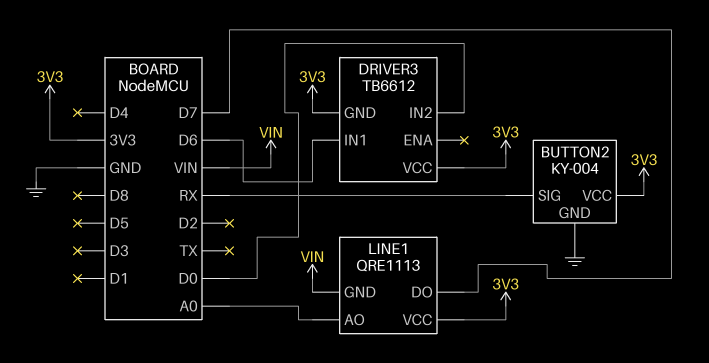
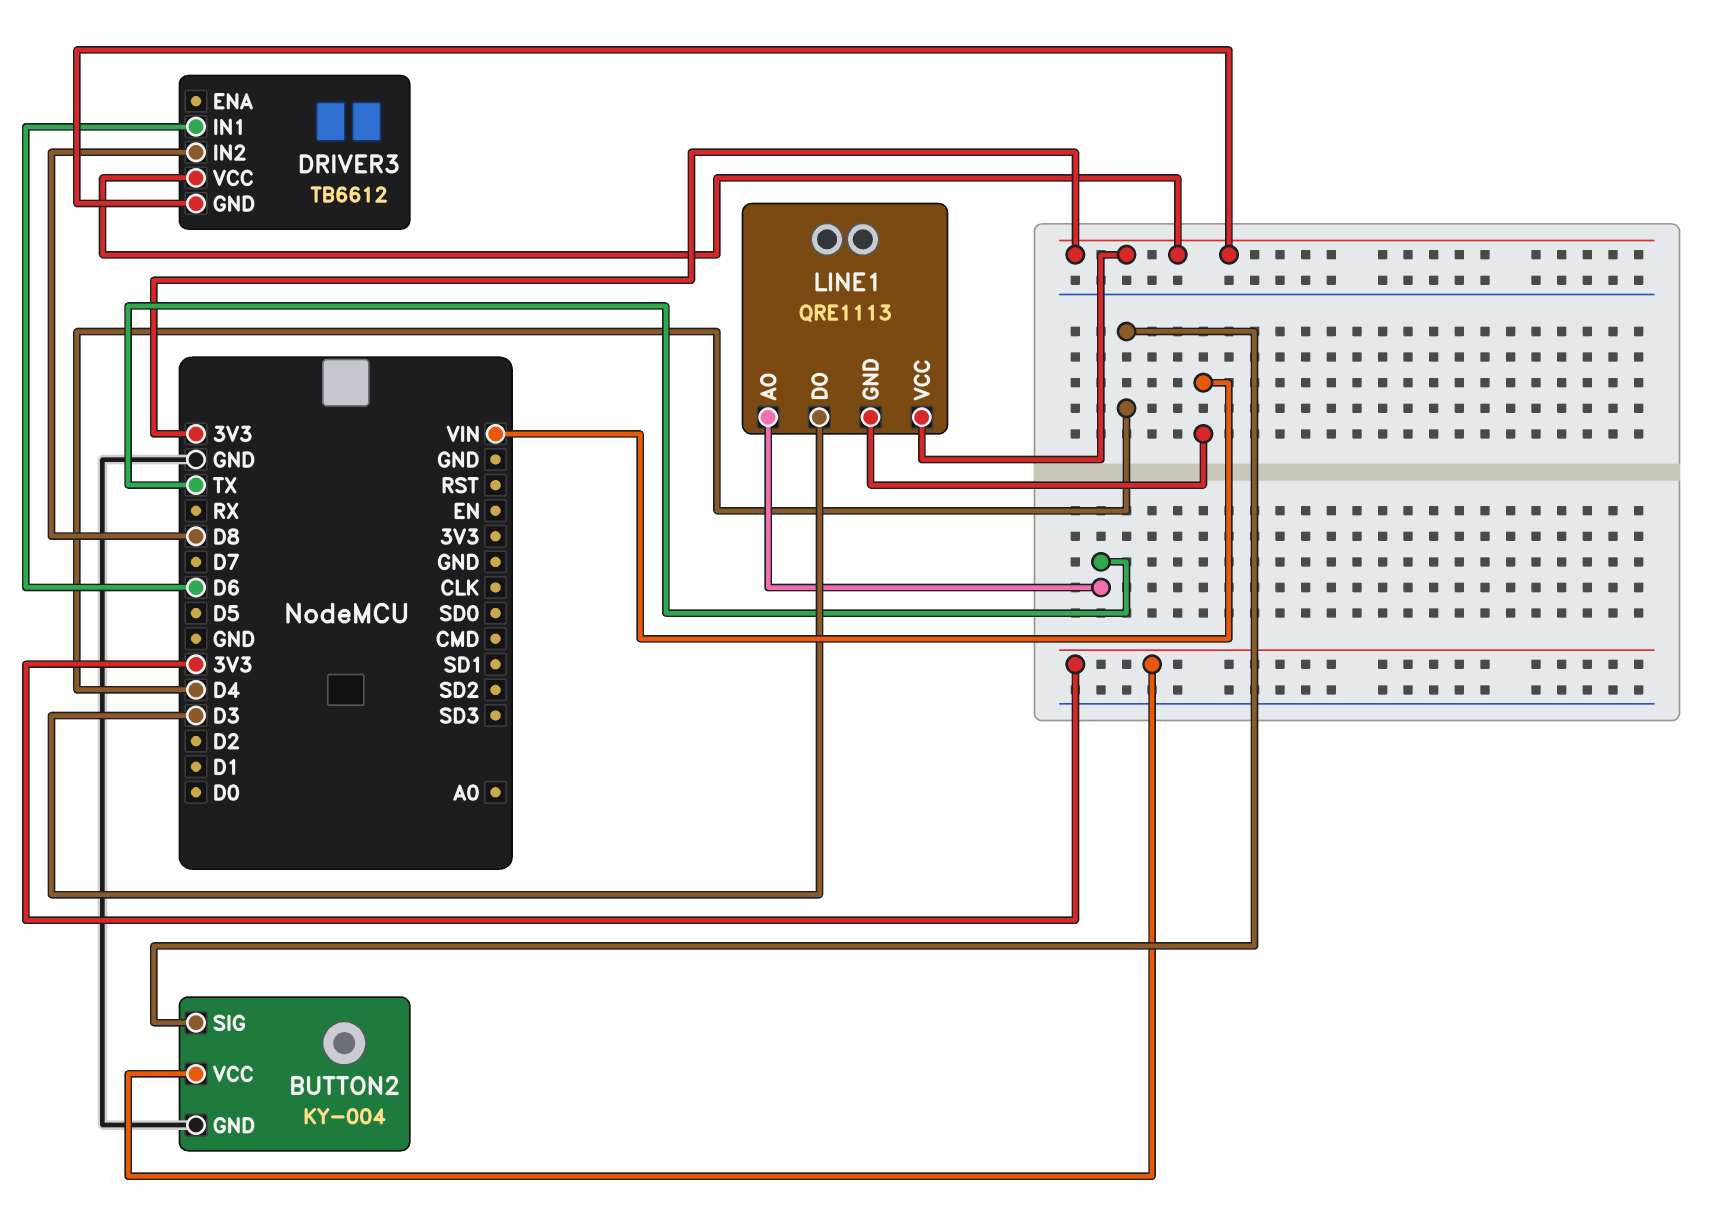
BUTTON2 pin SIG: RX -> D4
DRIVER3 pin IN2: D0 -> D8
LINE1 pin AO: A0 -> TX
LINE1 pin DO: D7 -> D3

